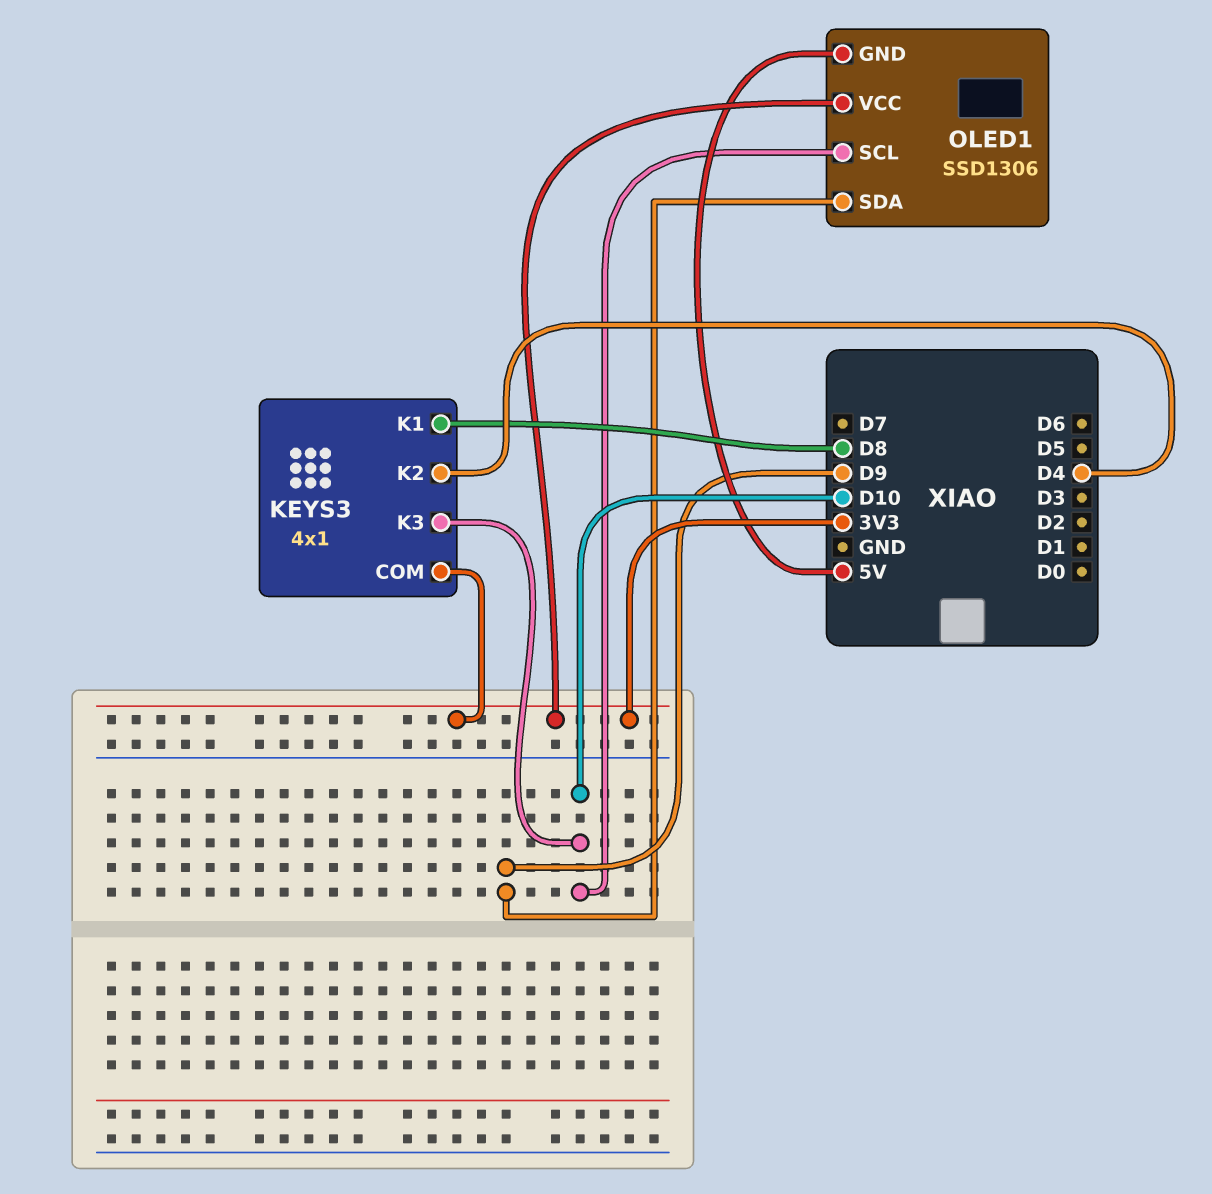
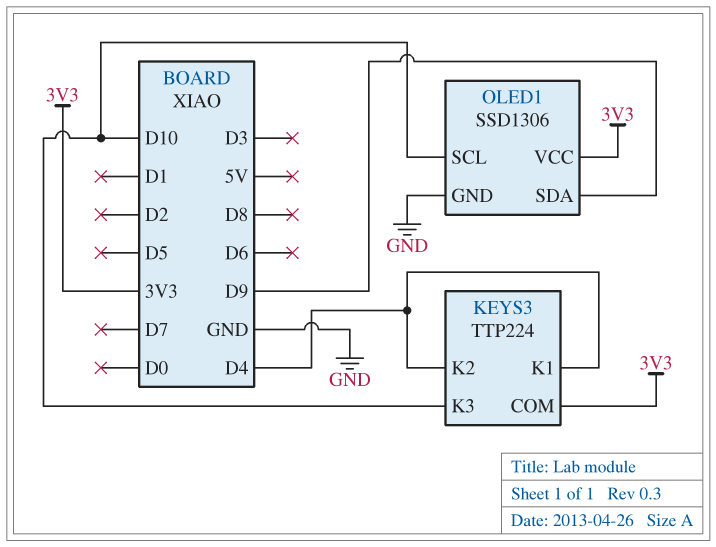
KEYS3: 4x1 -> TTP224
KEYS3 pin K1: D8 -> D4
OLED1 pin GND: 5V -> GND

